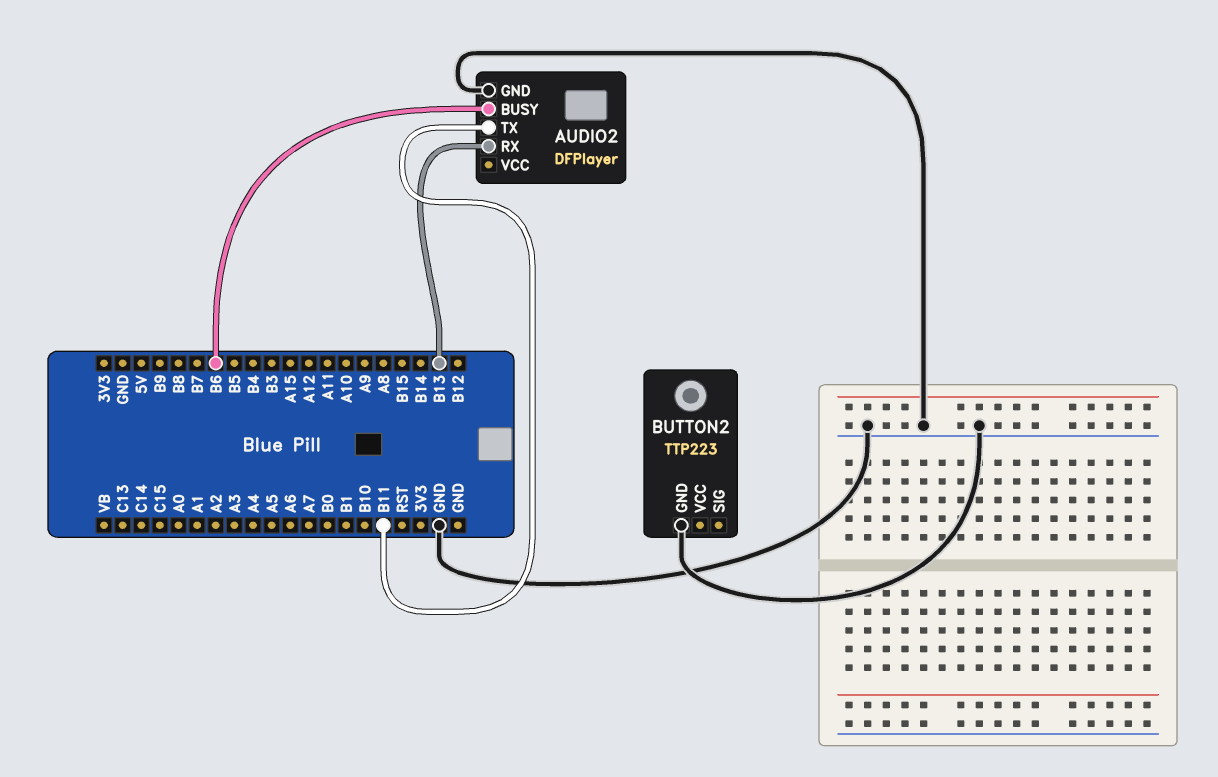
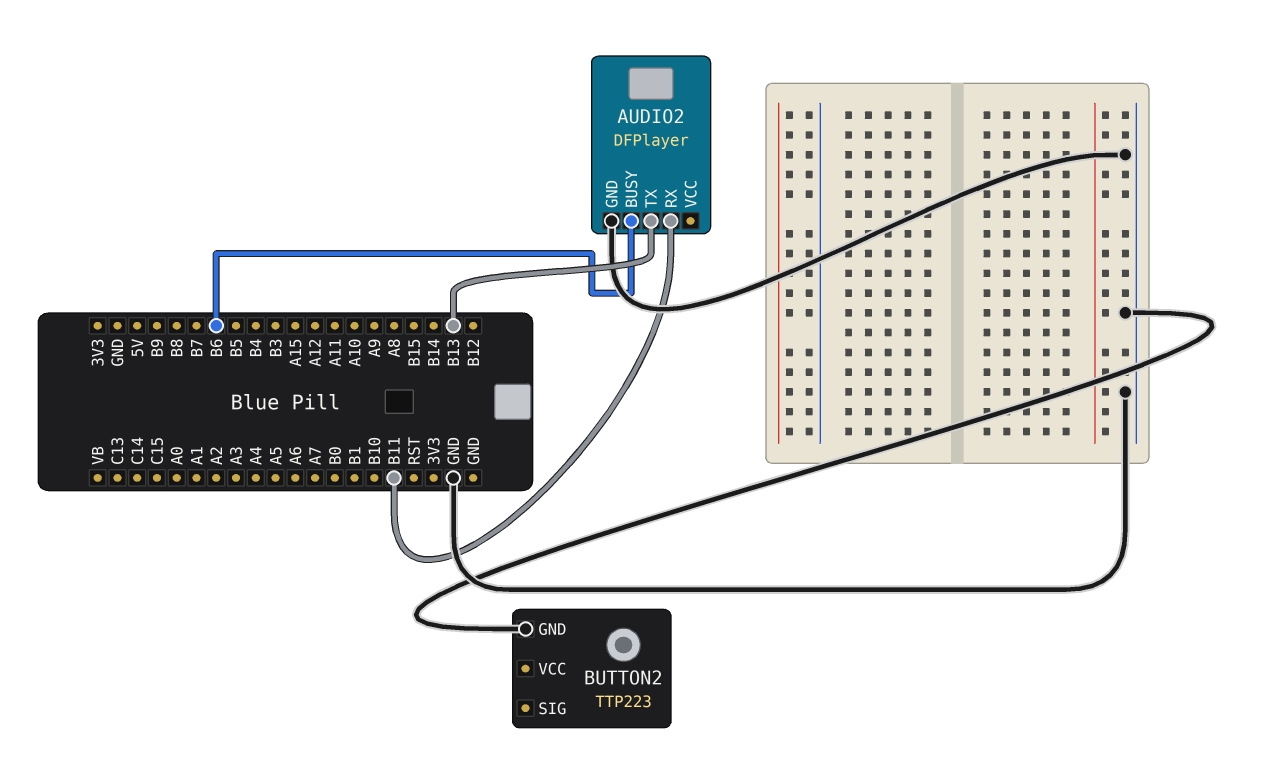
AUDIO2 pin RX: B13 -> B11
AUDIO2 pin TX: B11 -> B13

